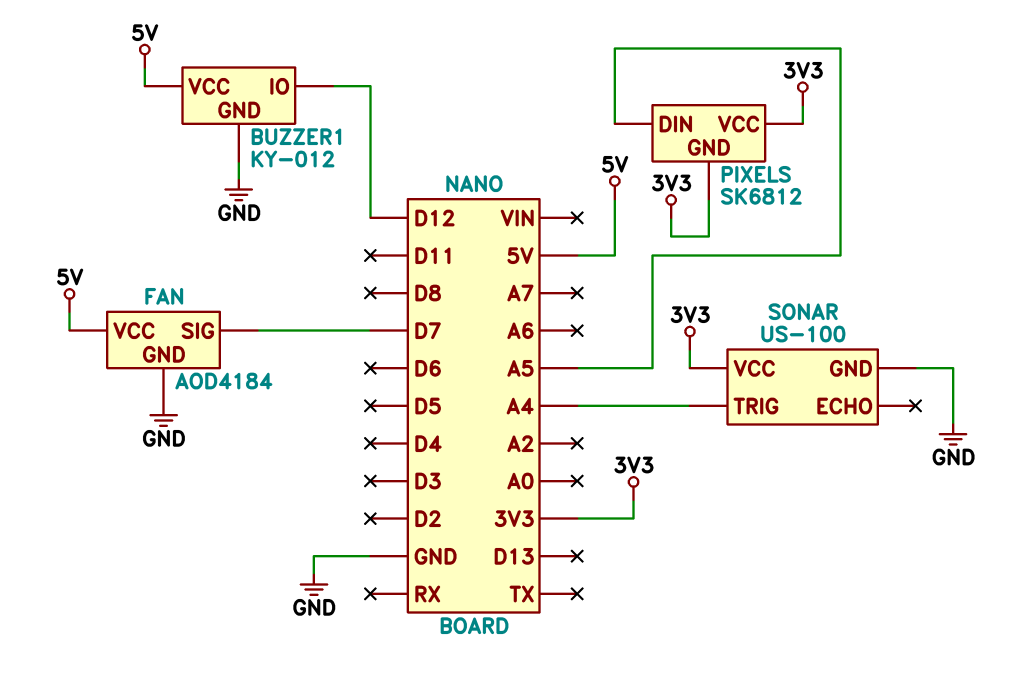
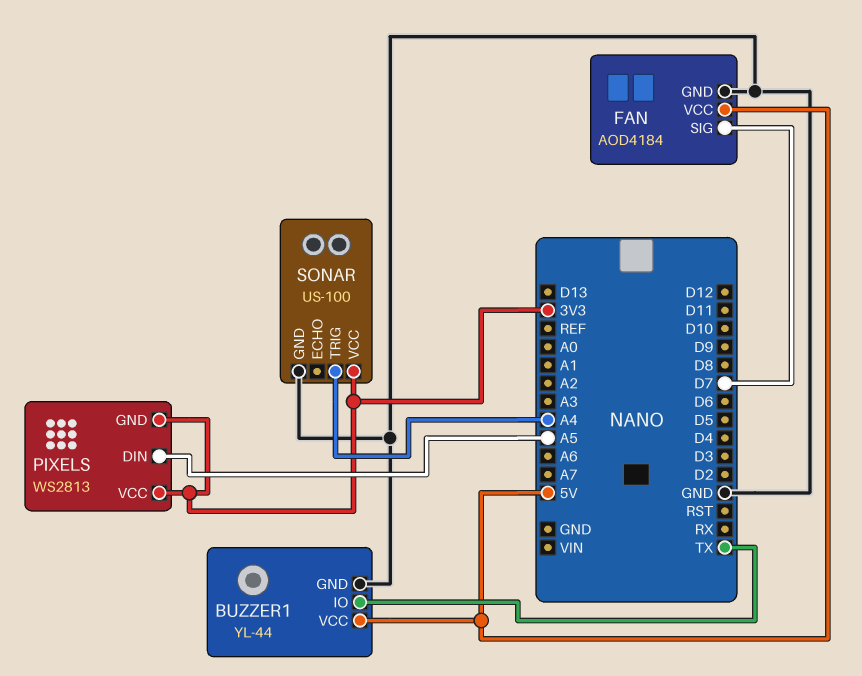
BUZZER1: KY-012 -> YL-44
BUZZER1 pin IO: D12 -> TX
PIXELS: SK6812 -> WS2813

